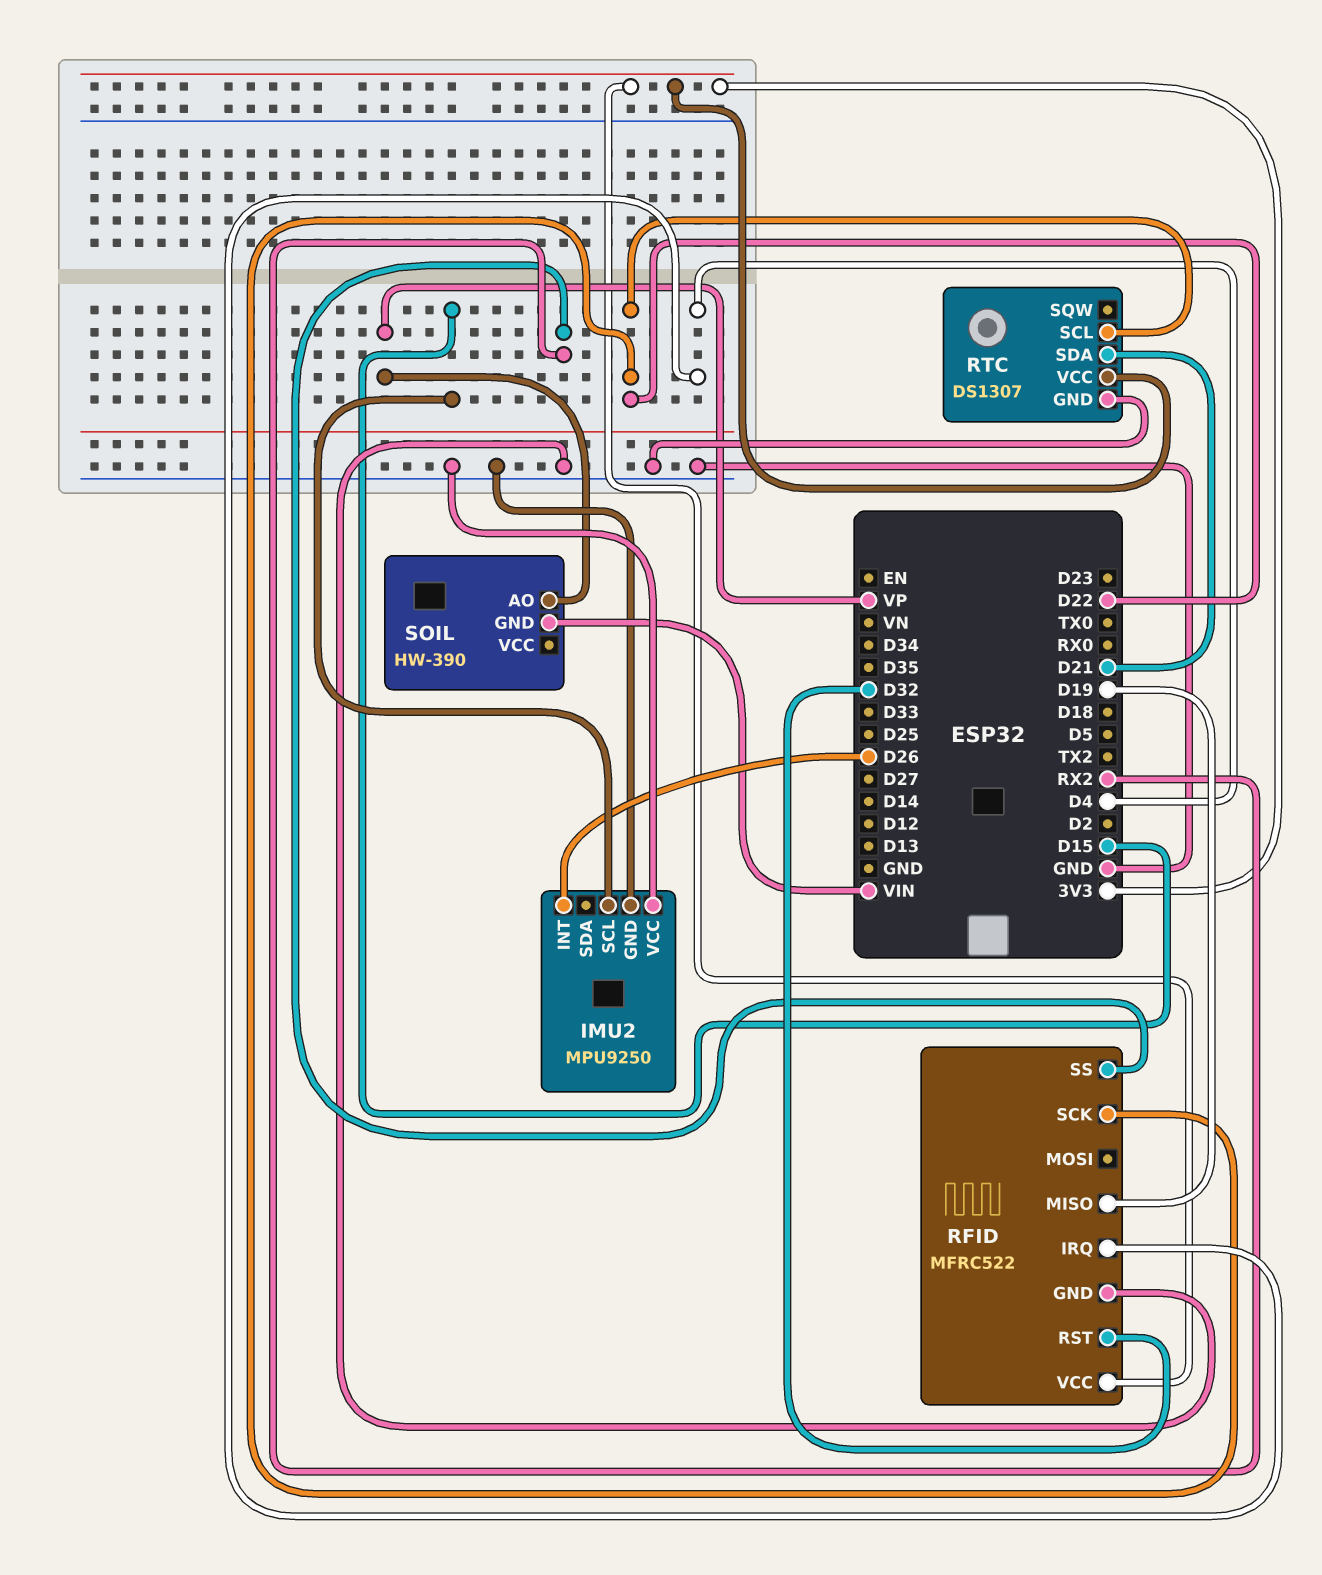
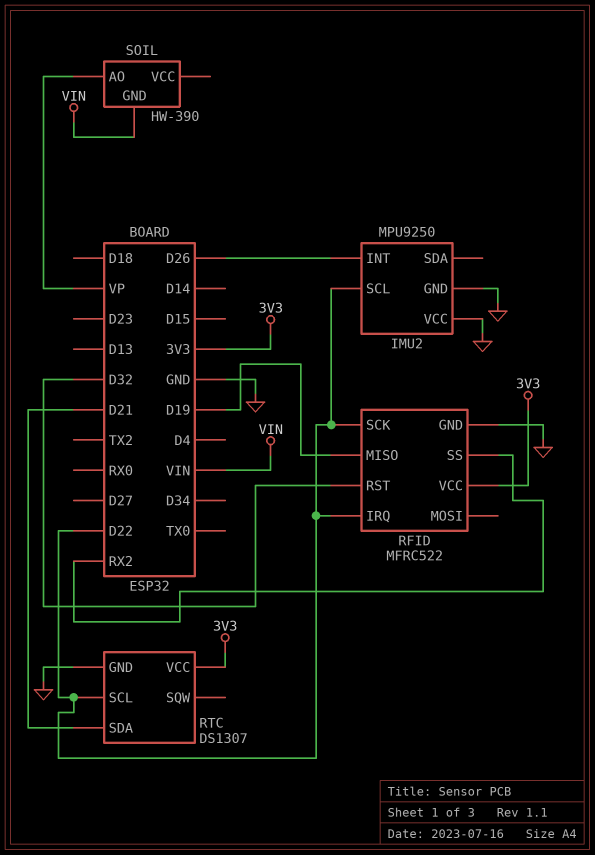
IMU2 pin SCL: D15 -> D22
RFID pin IRQ: D4 -> D22

